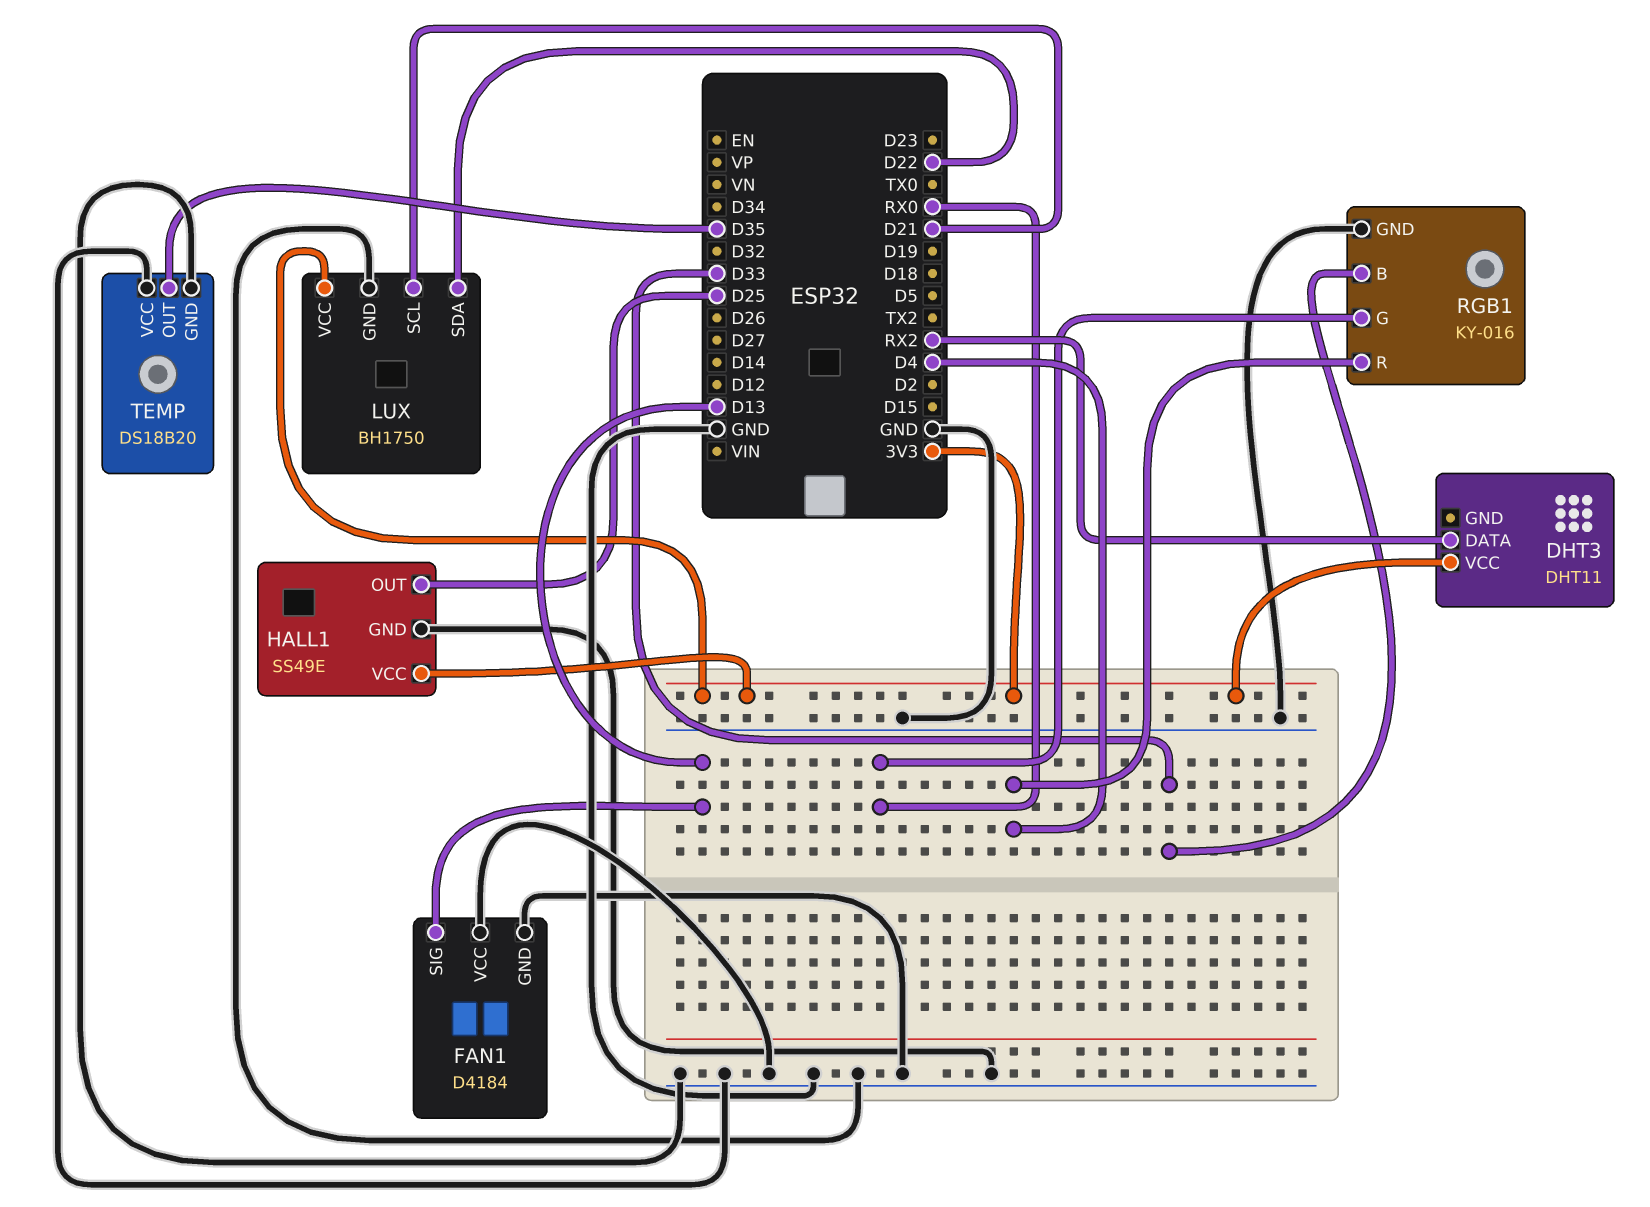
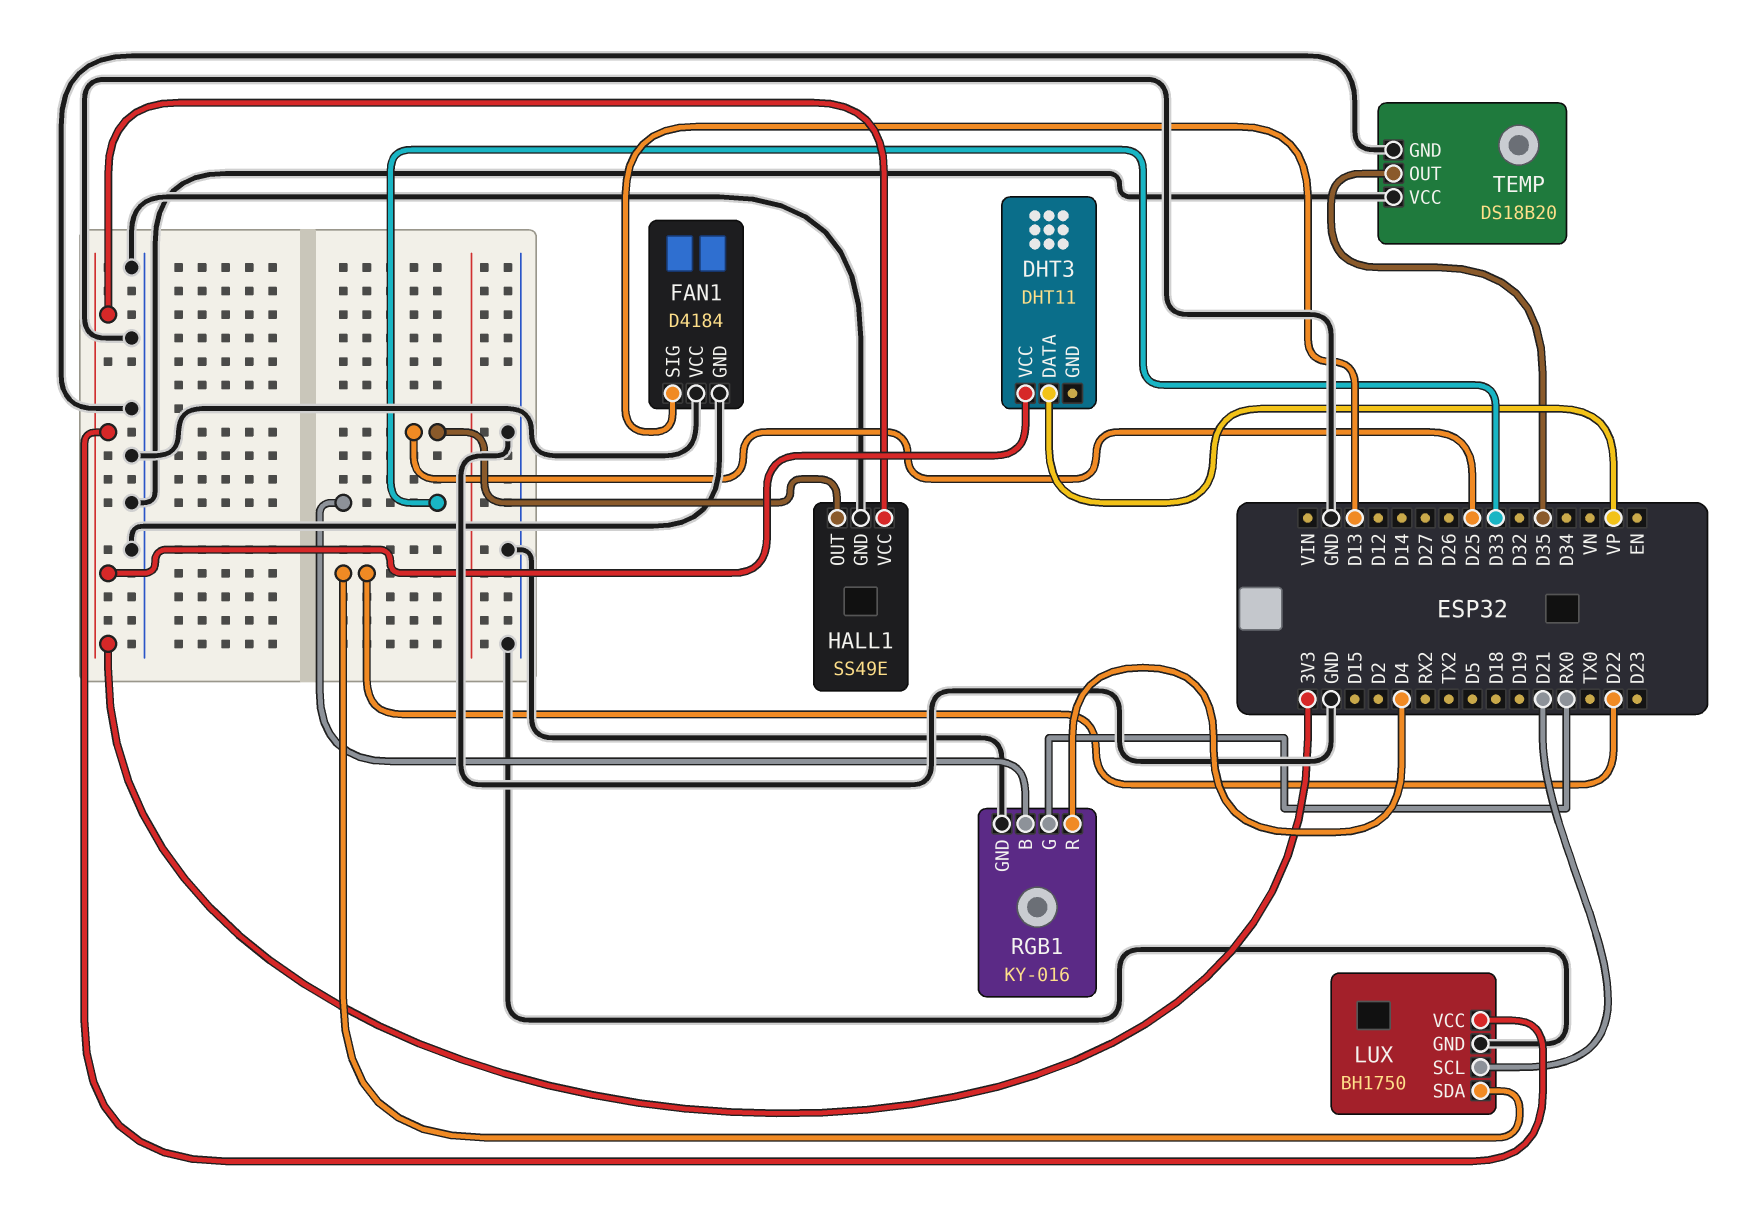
DHT3 pin DATA: RX2 -> VP

